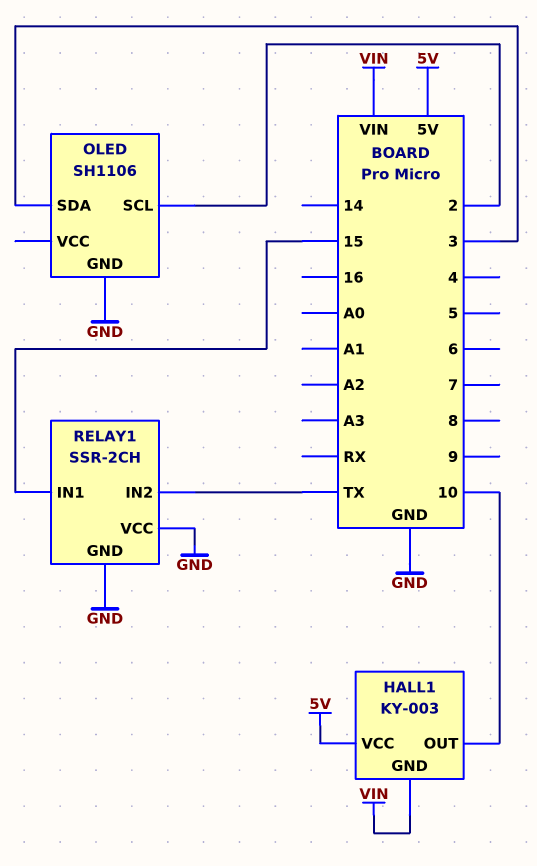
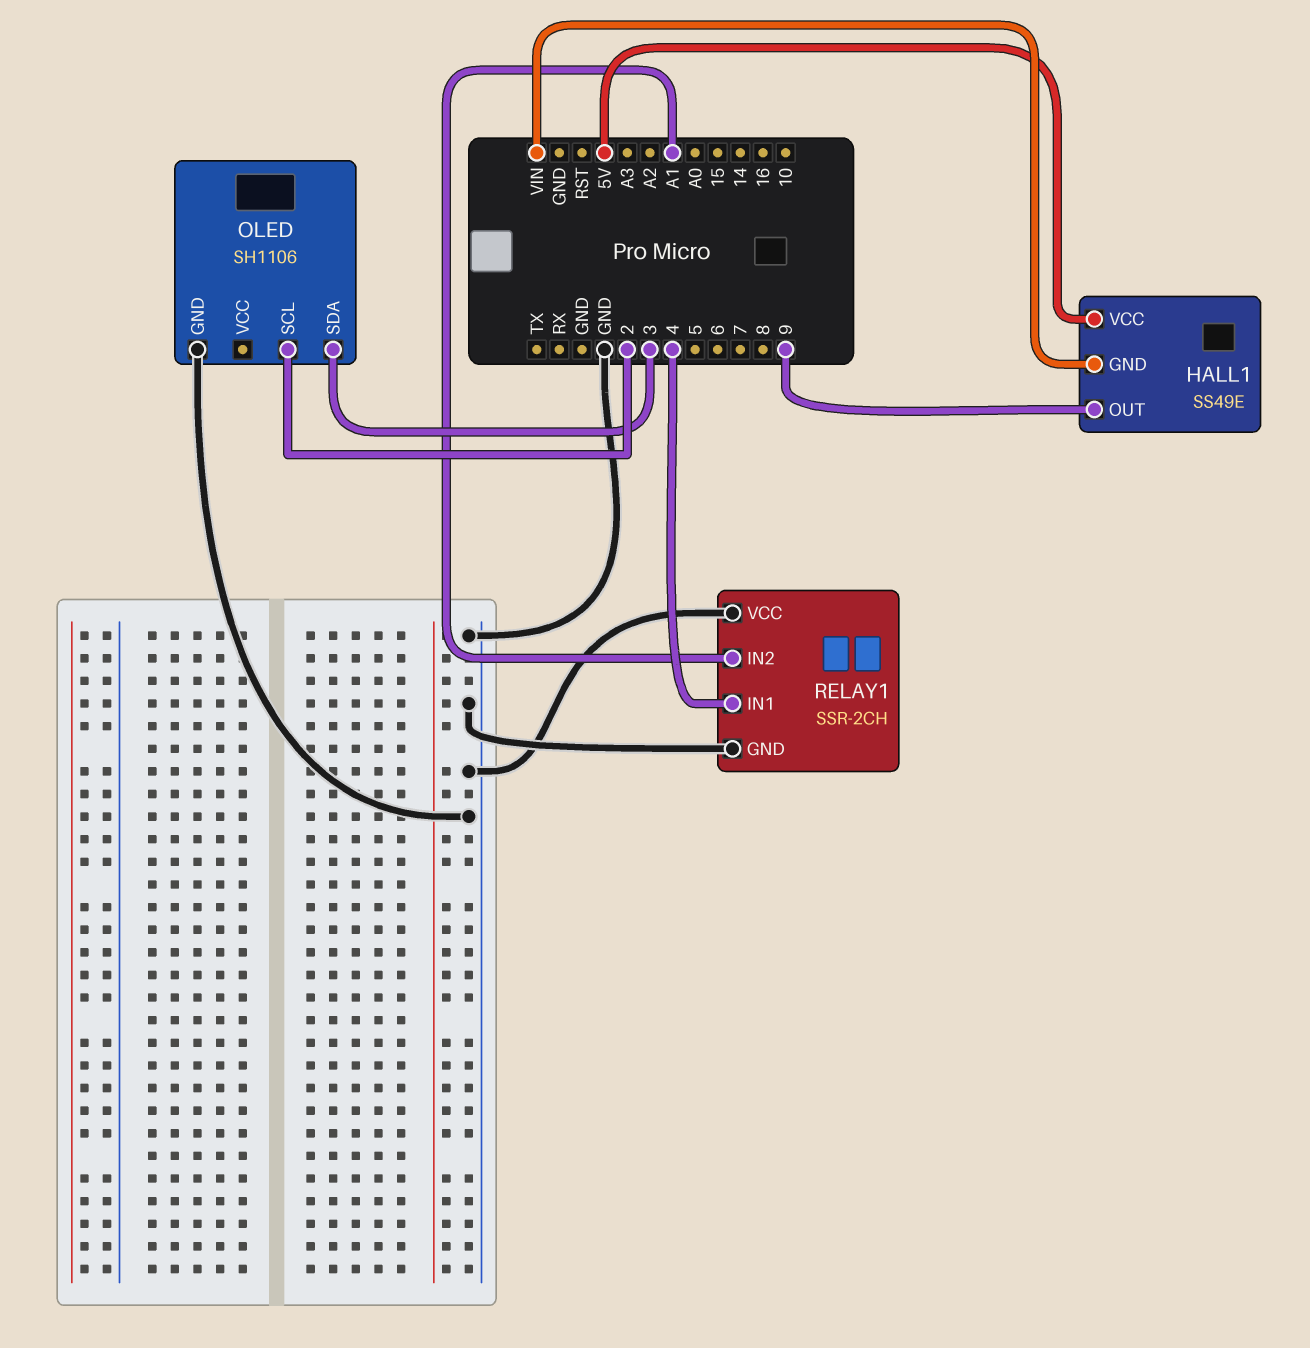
HALL1: KY-003 -> SS49E
HALL1 pin OUT: 10 -> 9
RELAY1 pin IN1: 15 -> 4
RELAY1 pin IN2: TX -> A1

